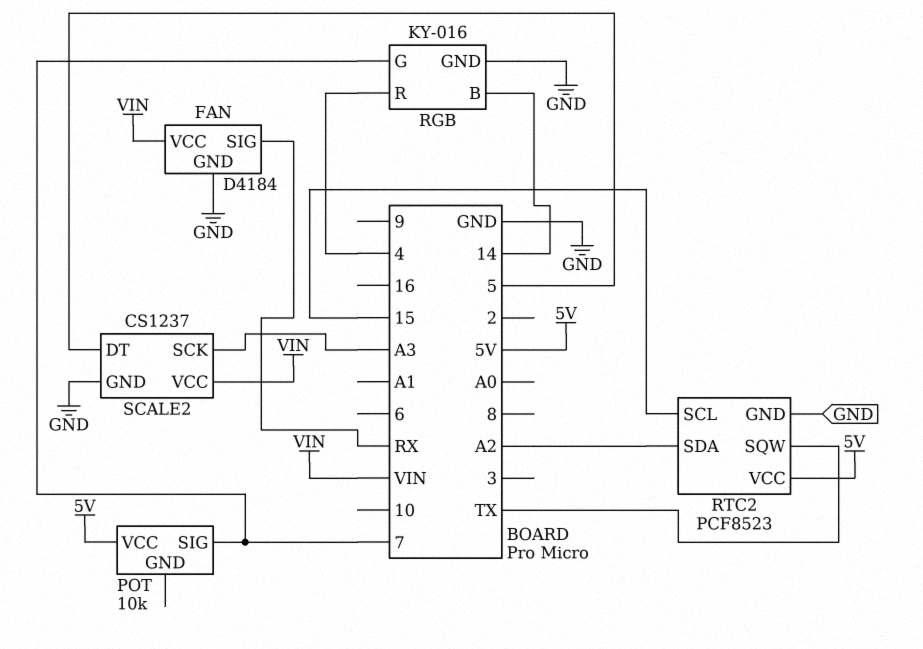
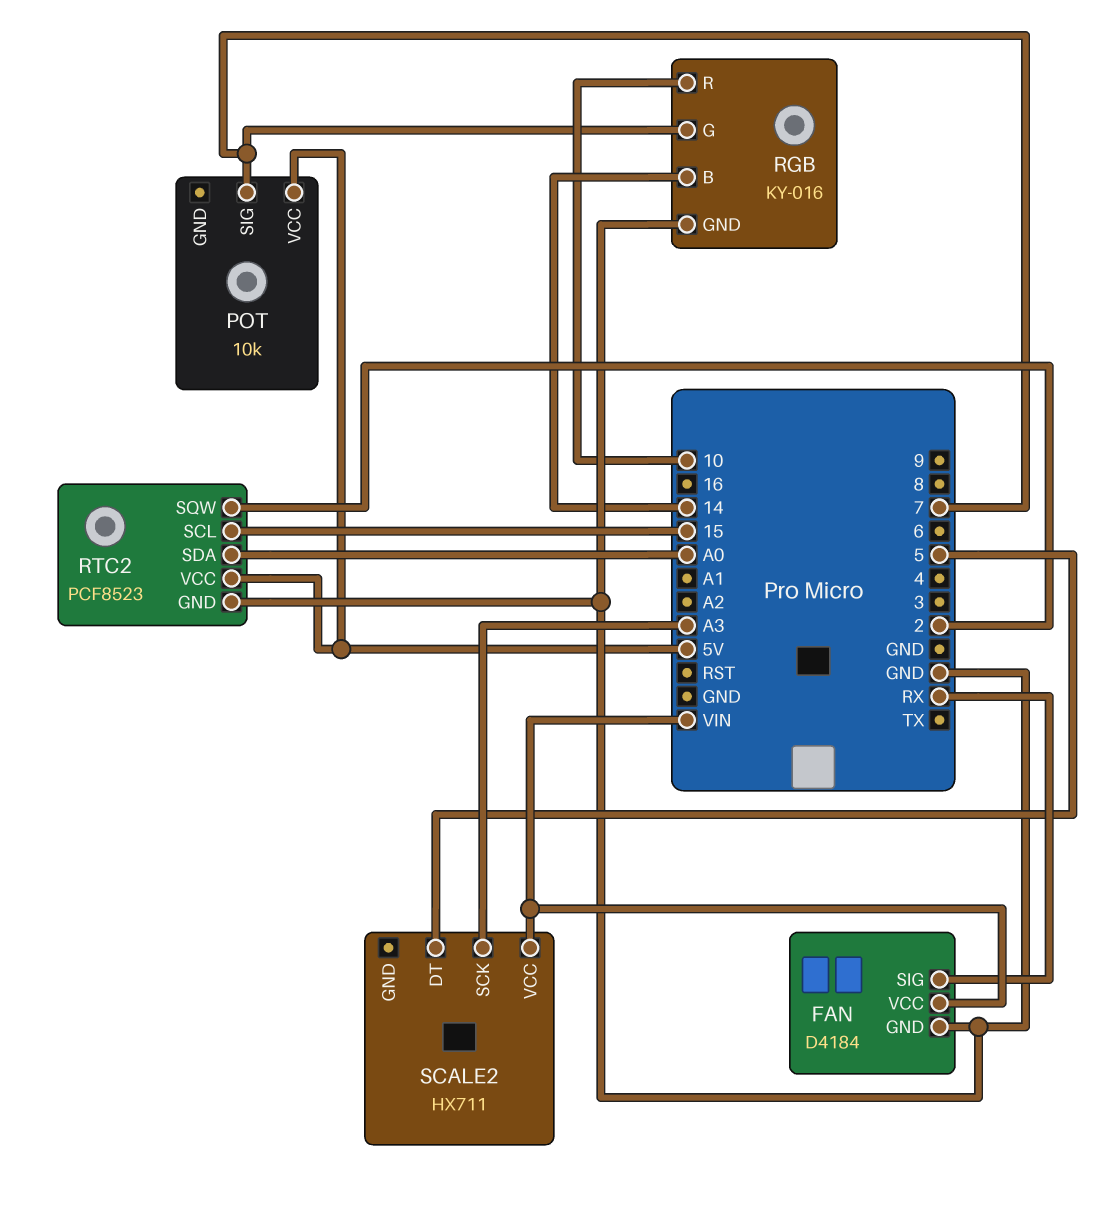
RGB pin R: 4 -> 10
RTC2 pin SDA: A2 -> A0
RTC2 pin SQW: TX -> 2
SCALE2: CS1237 -> HX711
SCALE2 pin GND: GND -> none

